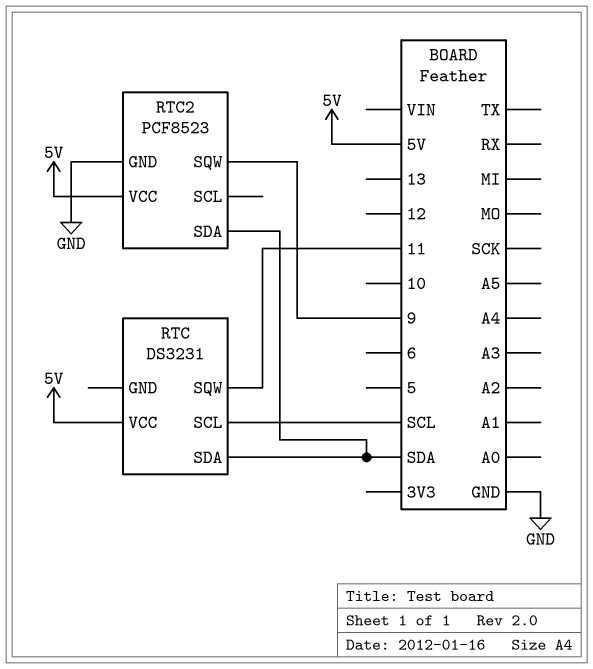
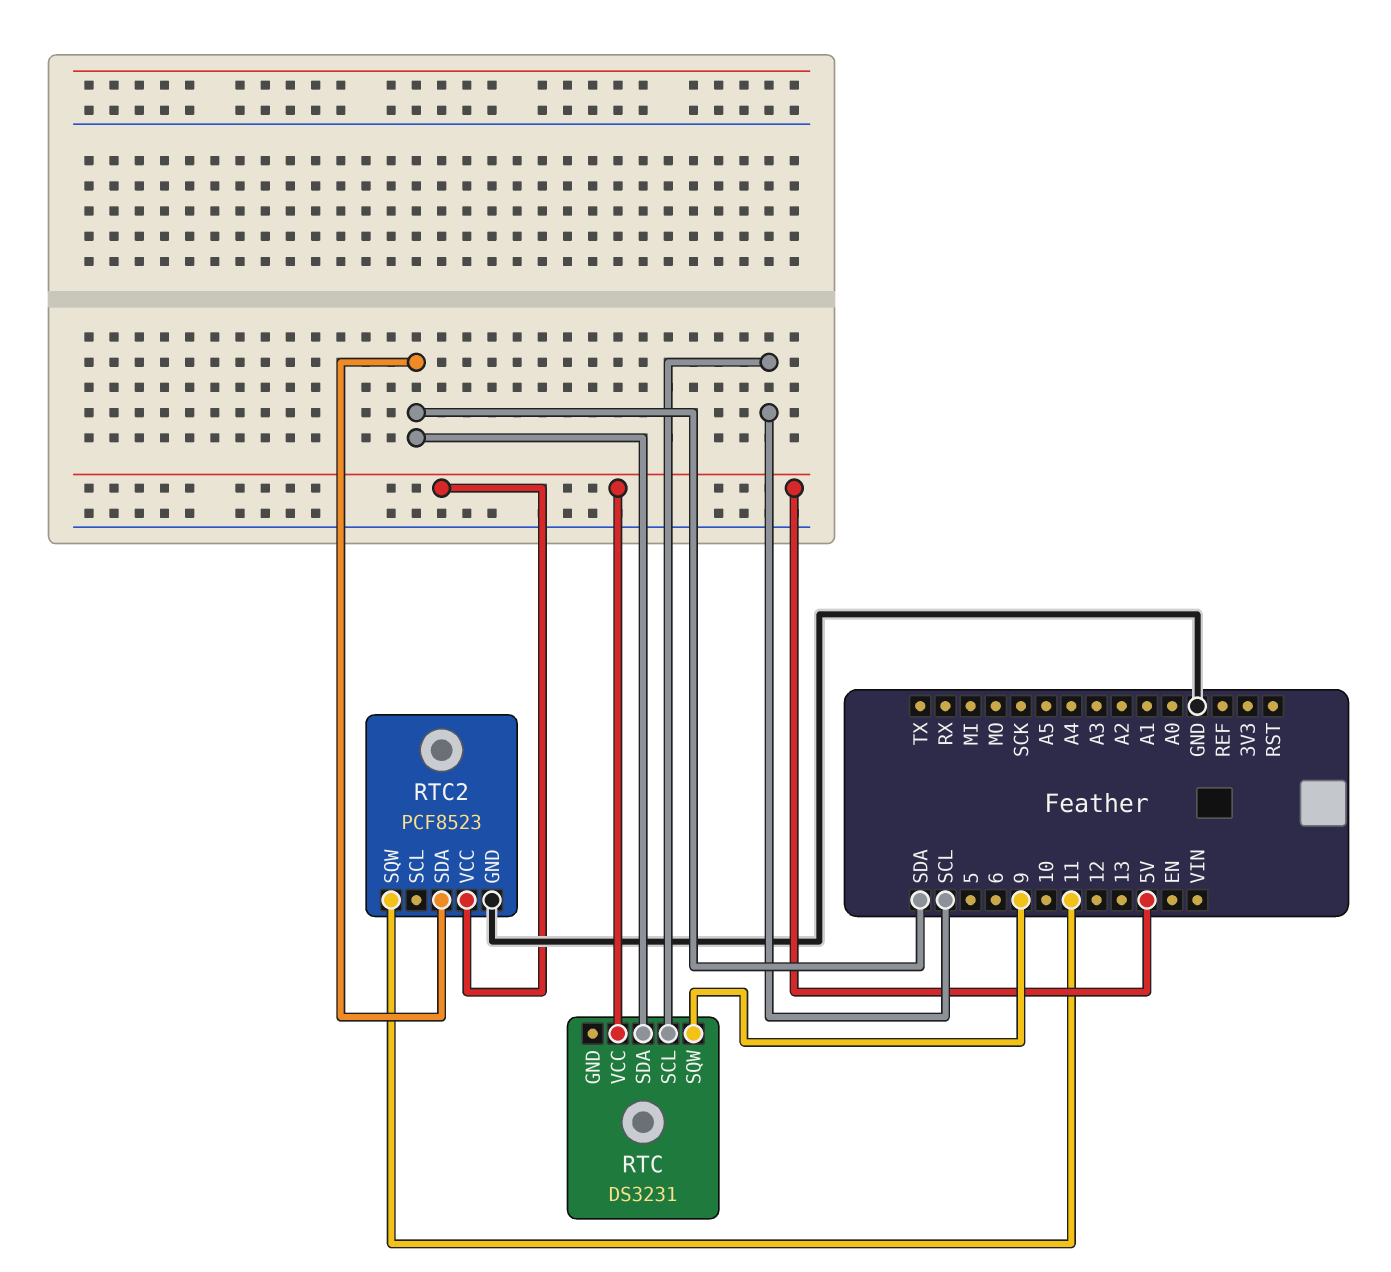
RTC pin SQW: 11 -> 9
RTC2 pin SQW: 9 -> 11

